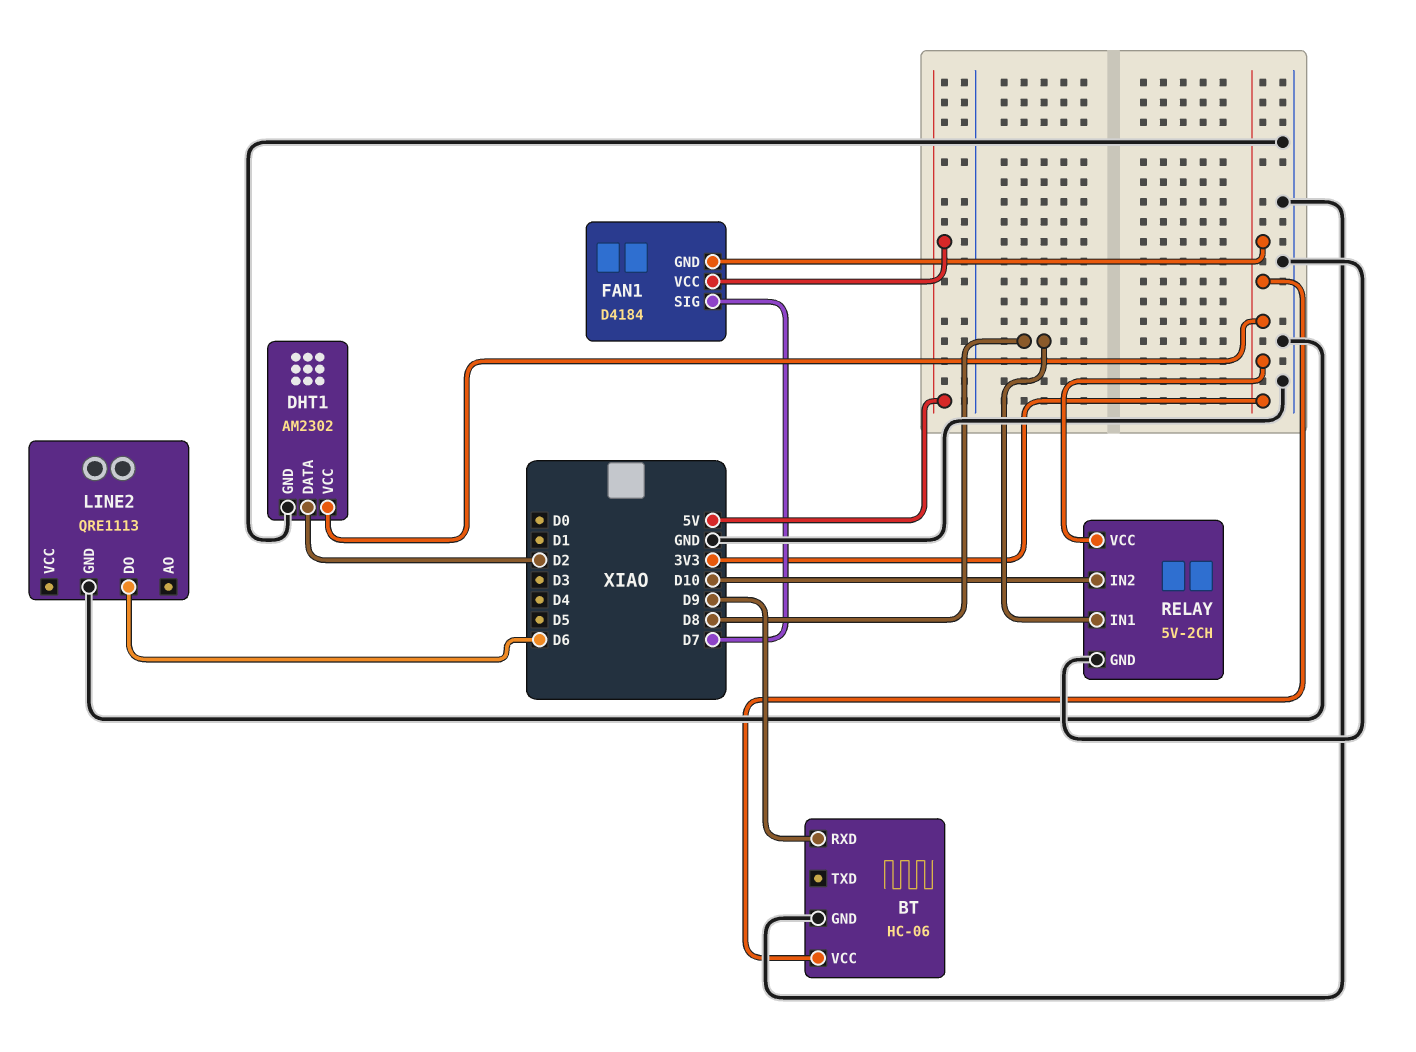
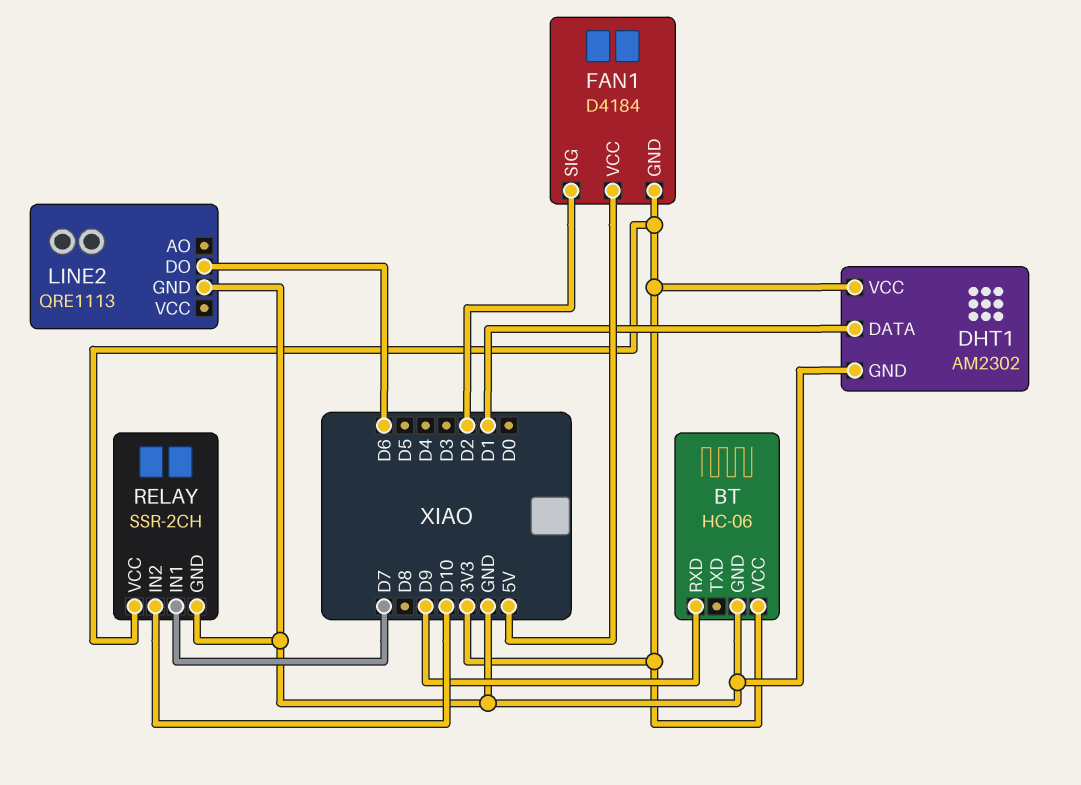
DHT1 pin DATA: D2 -> D1
FAN1 pin SIG: D7 -> D2
RELAY: 5V-2CH -> SSR-2CH
RELAY pin IN1: D8 -> D7

